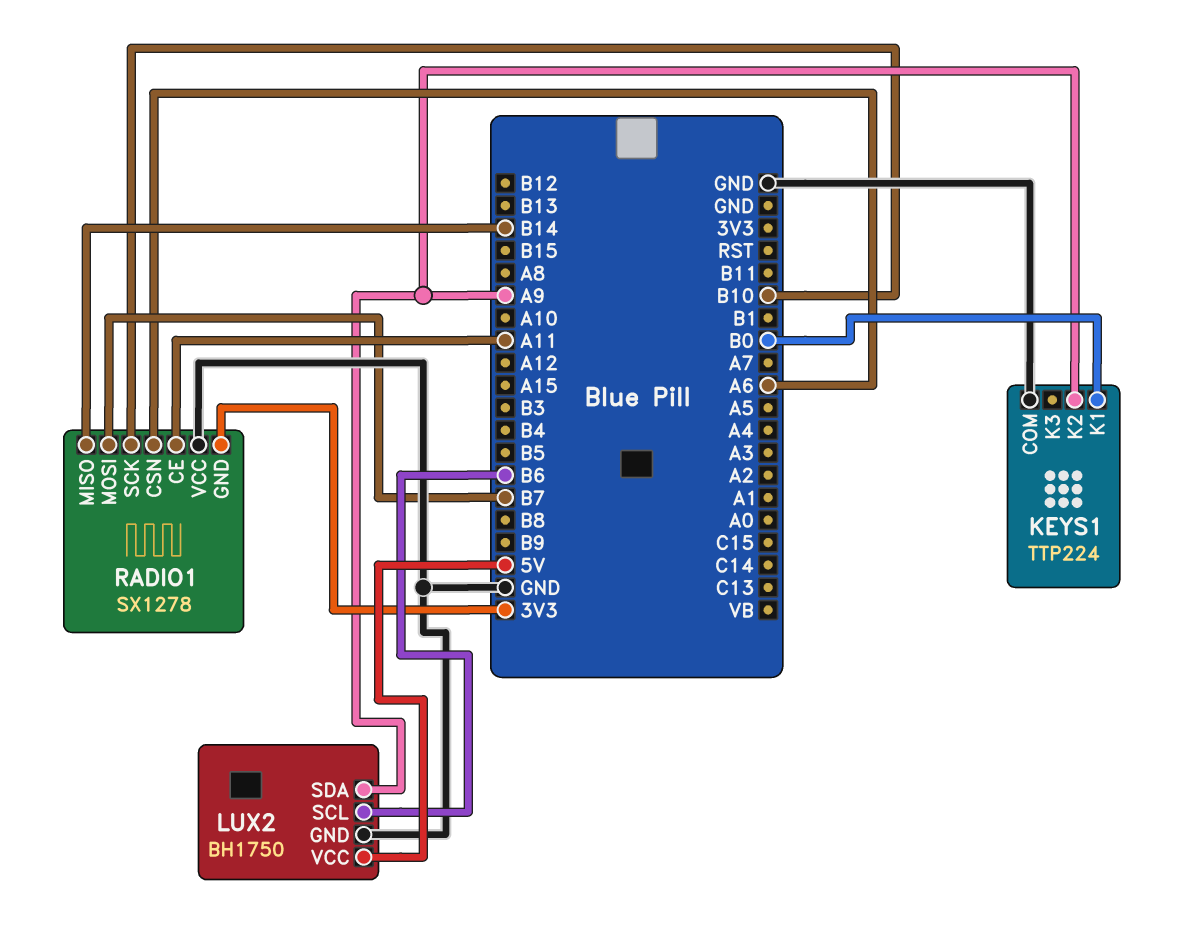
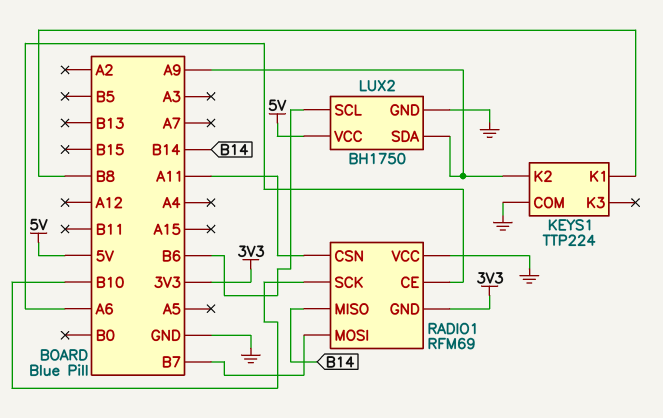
KEYS1 pin K1: B0 -> B8
RADIO1: SX1278 -> RFM69
RADIO1 pin CE: A11 -> A6
RADIO1 pin CSN: A6 -> A11

